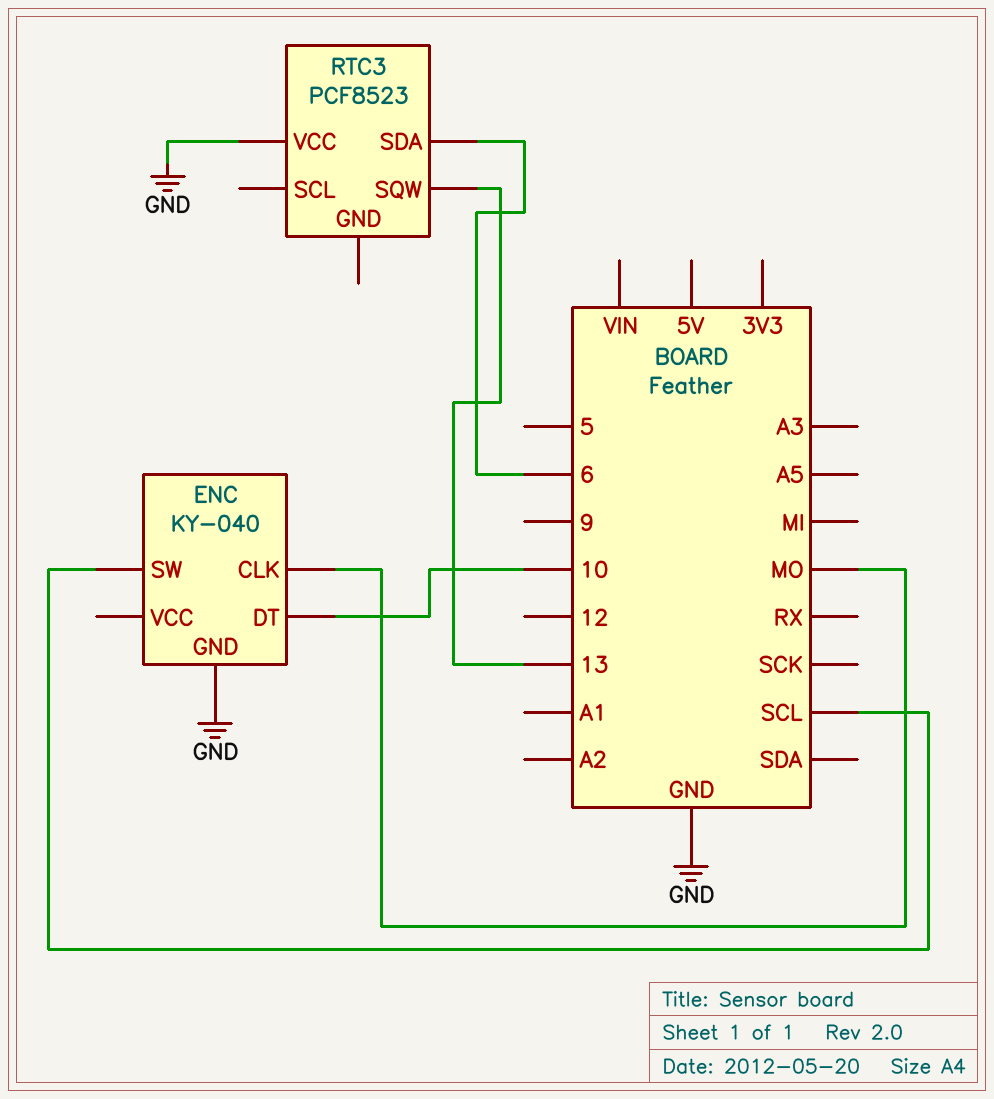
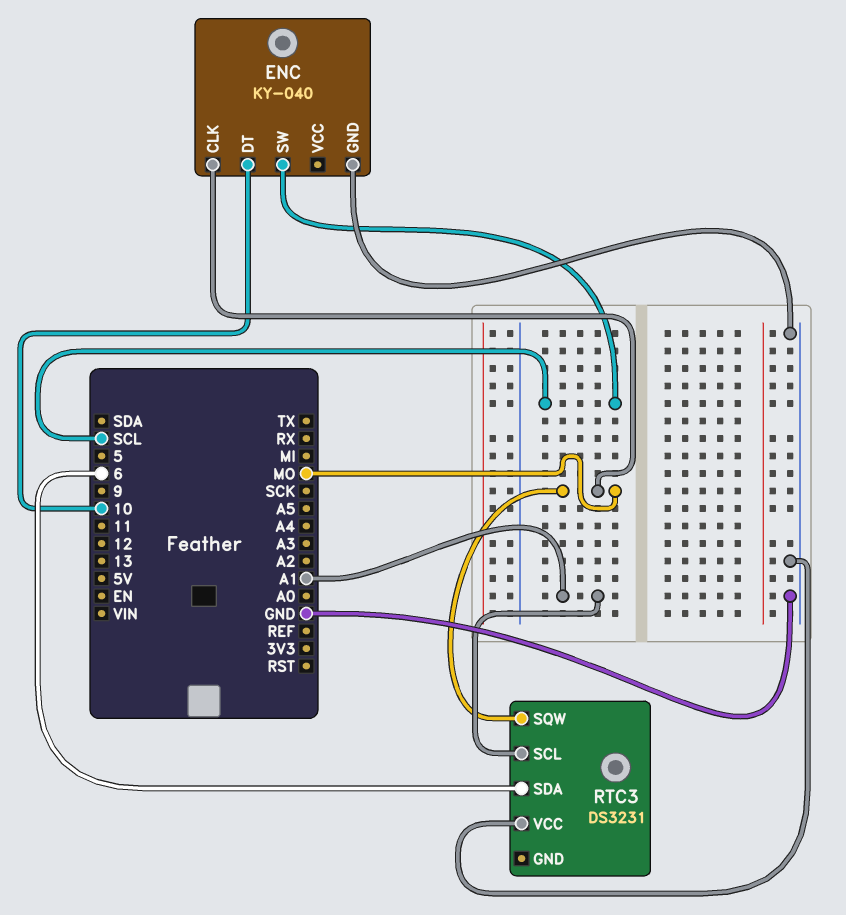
RTC3: PCF8523 -> DS3231
RTC3 pin SCL: none -> A1
RTC3 pin SQW: 13 -> MO

